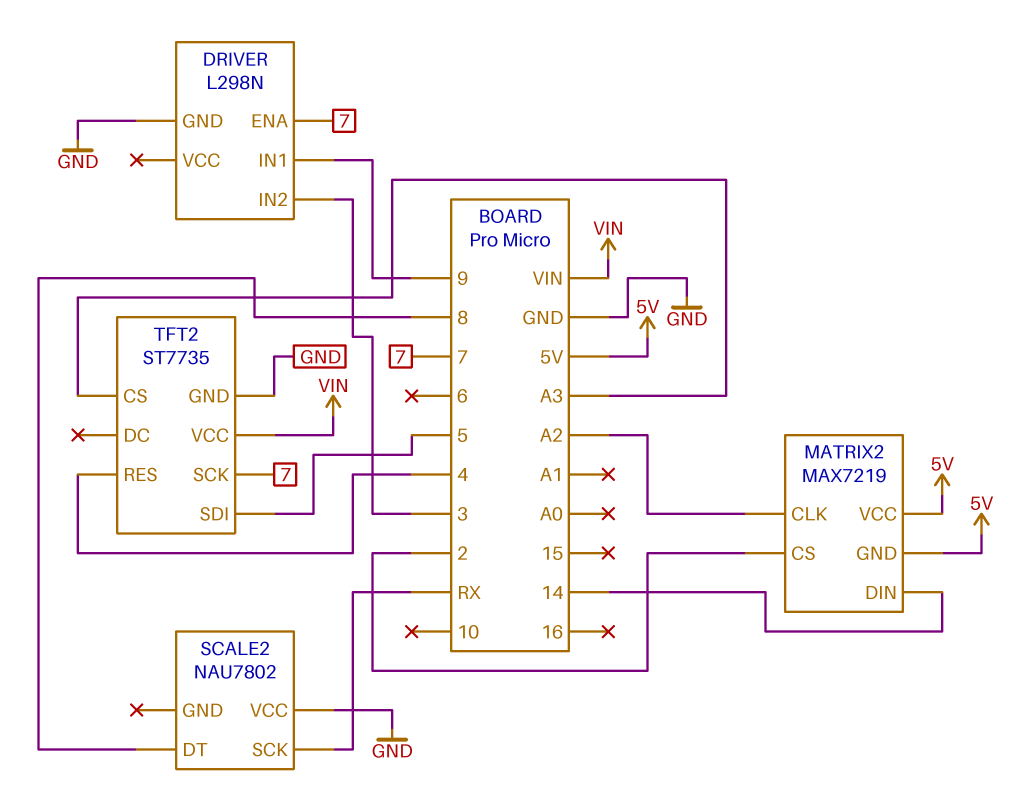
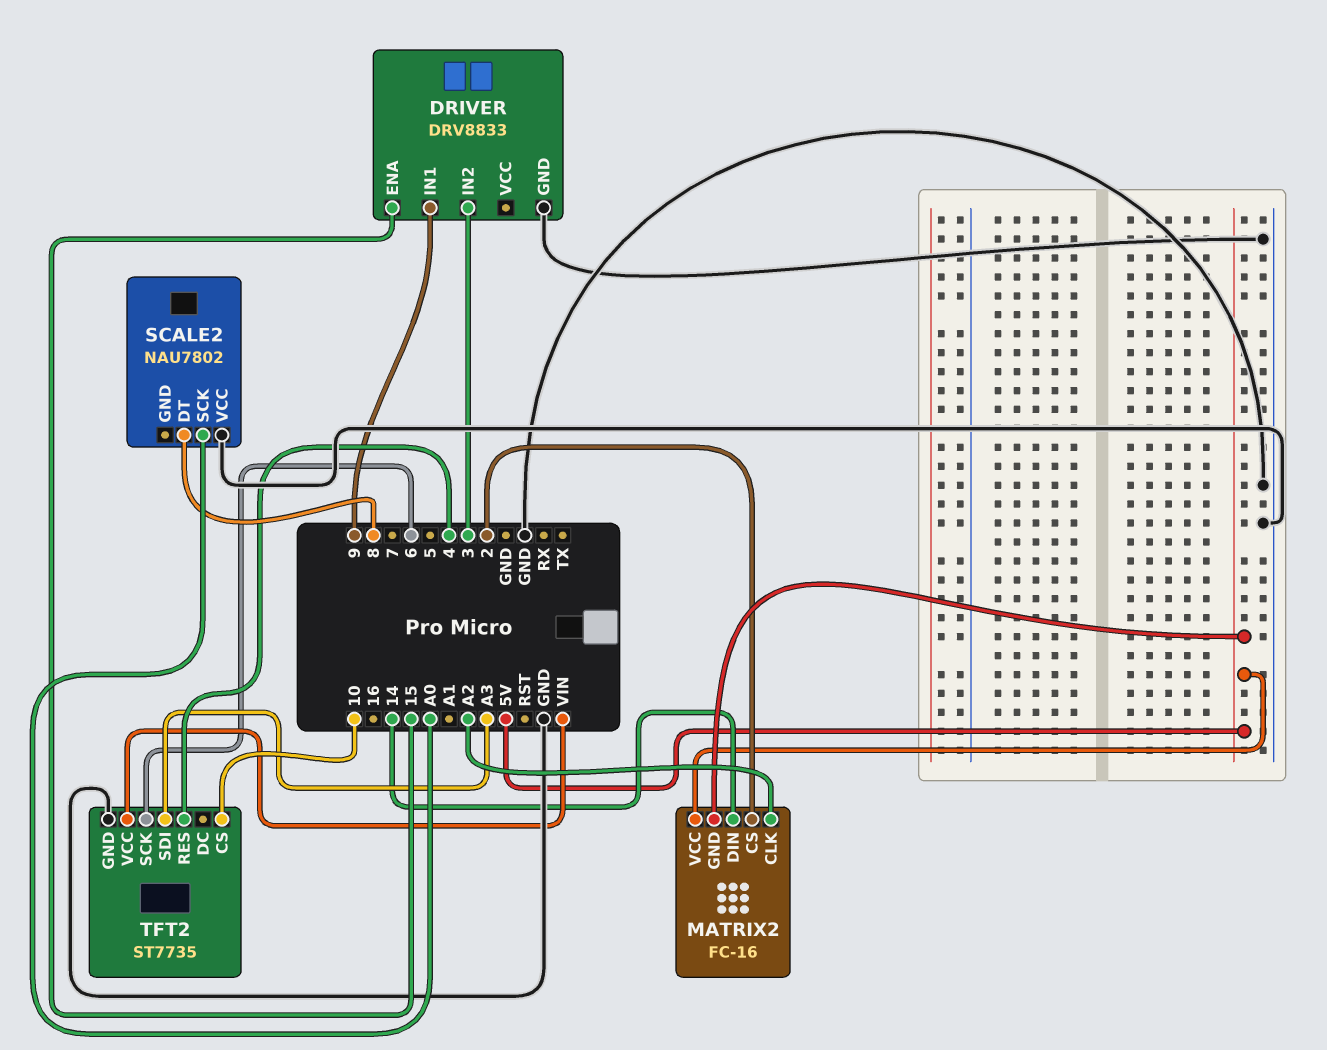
DRIVER: L298N -> DRV8833
DRIVER pin ENA: 7 -> 15
MATRIX2: MAX7219 -> FC-16
SCALE2 pin SCK: RX -> A0
TFT2 pin CS: A3 -> 10
TFT2 pin SCK: 7 -> 6
TFT2 pin SDI: 5 -> A3

